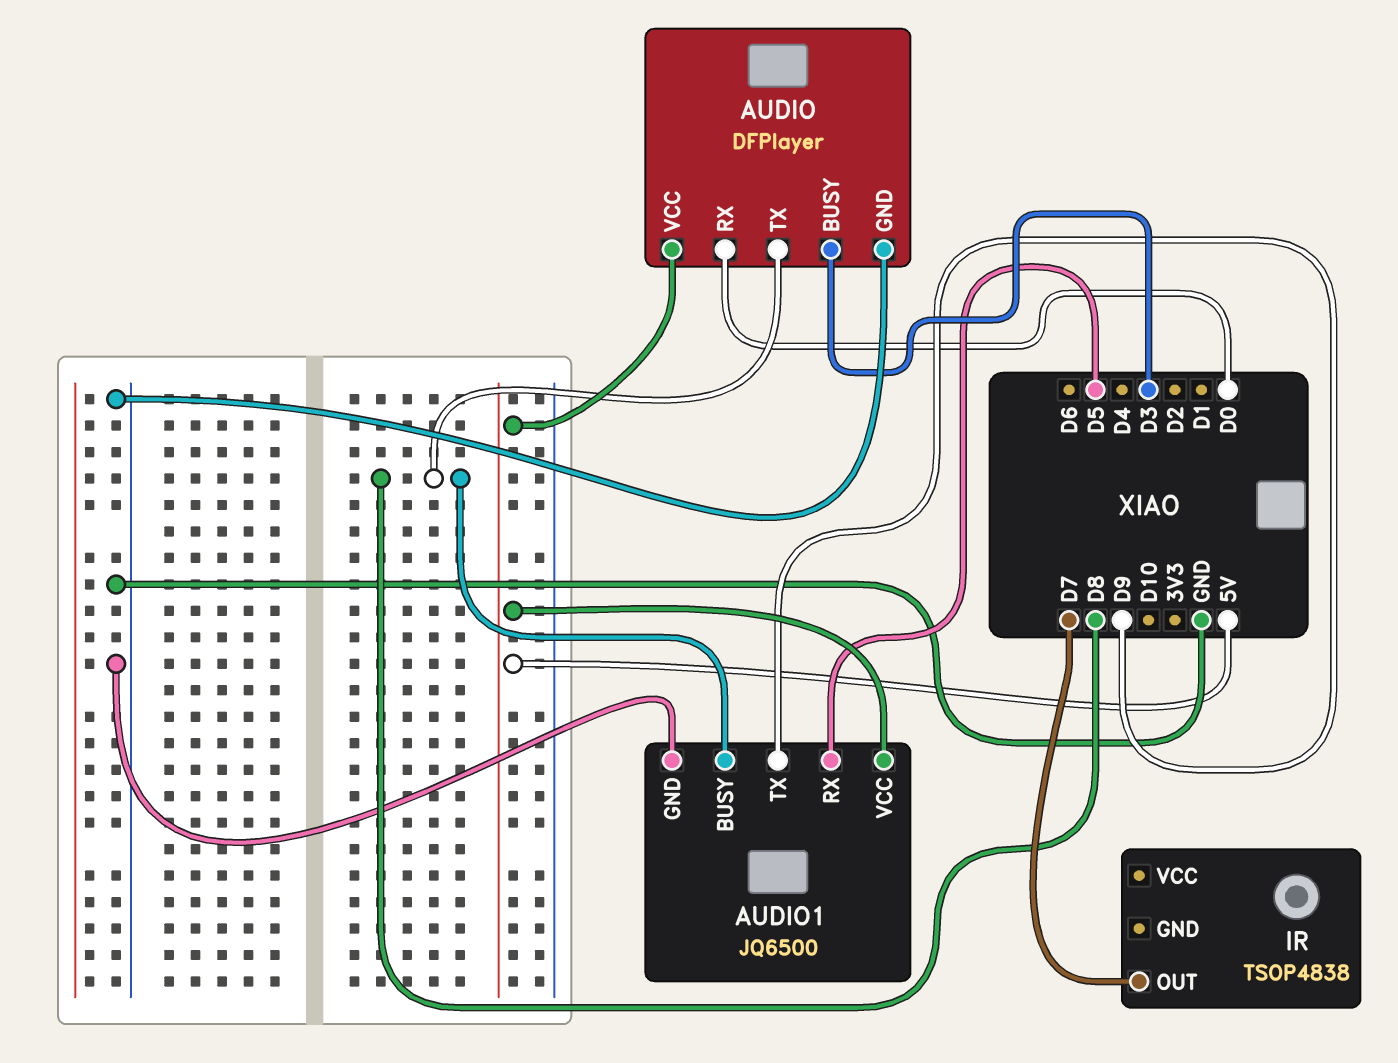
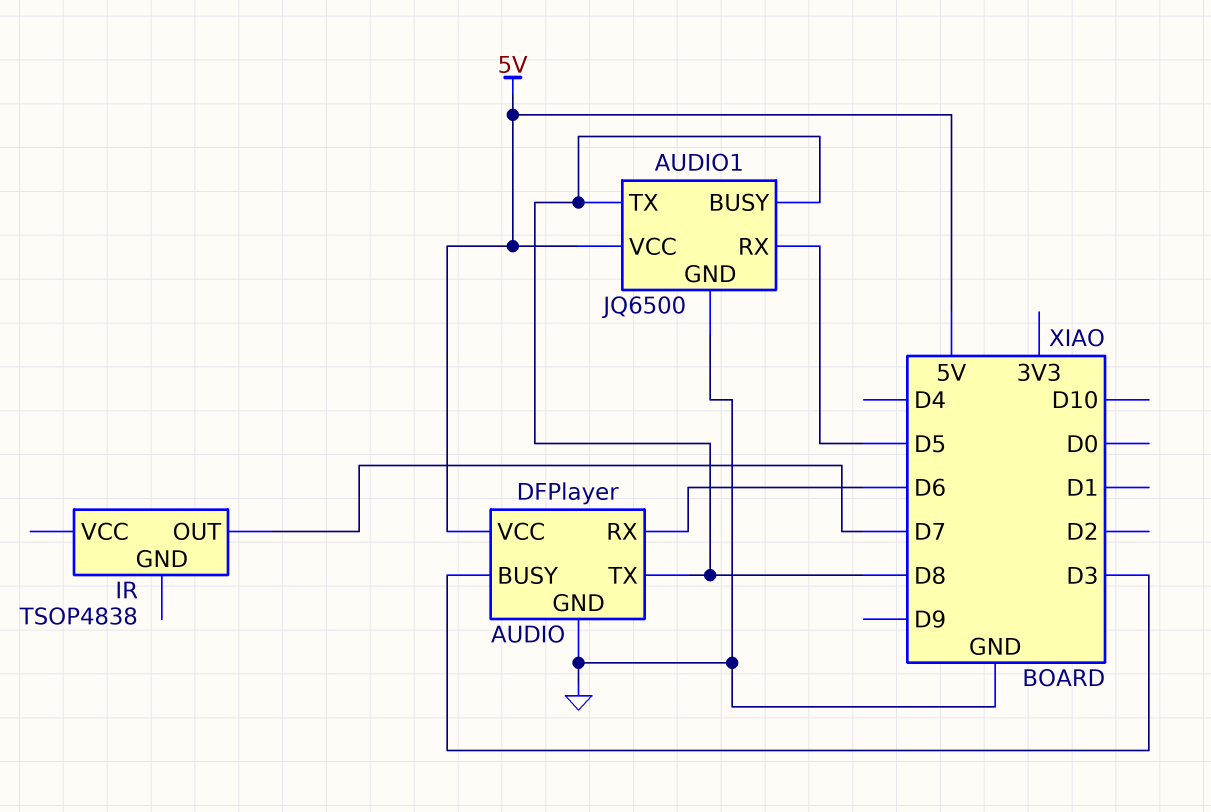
AUDIO pin RX: D0 -> D6
AUDIO1 pin TX: D9 -> D8

